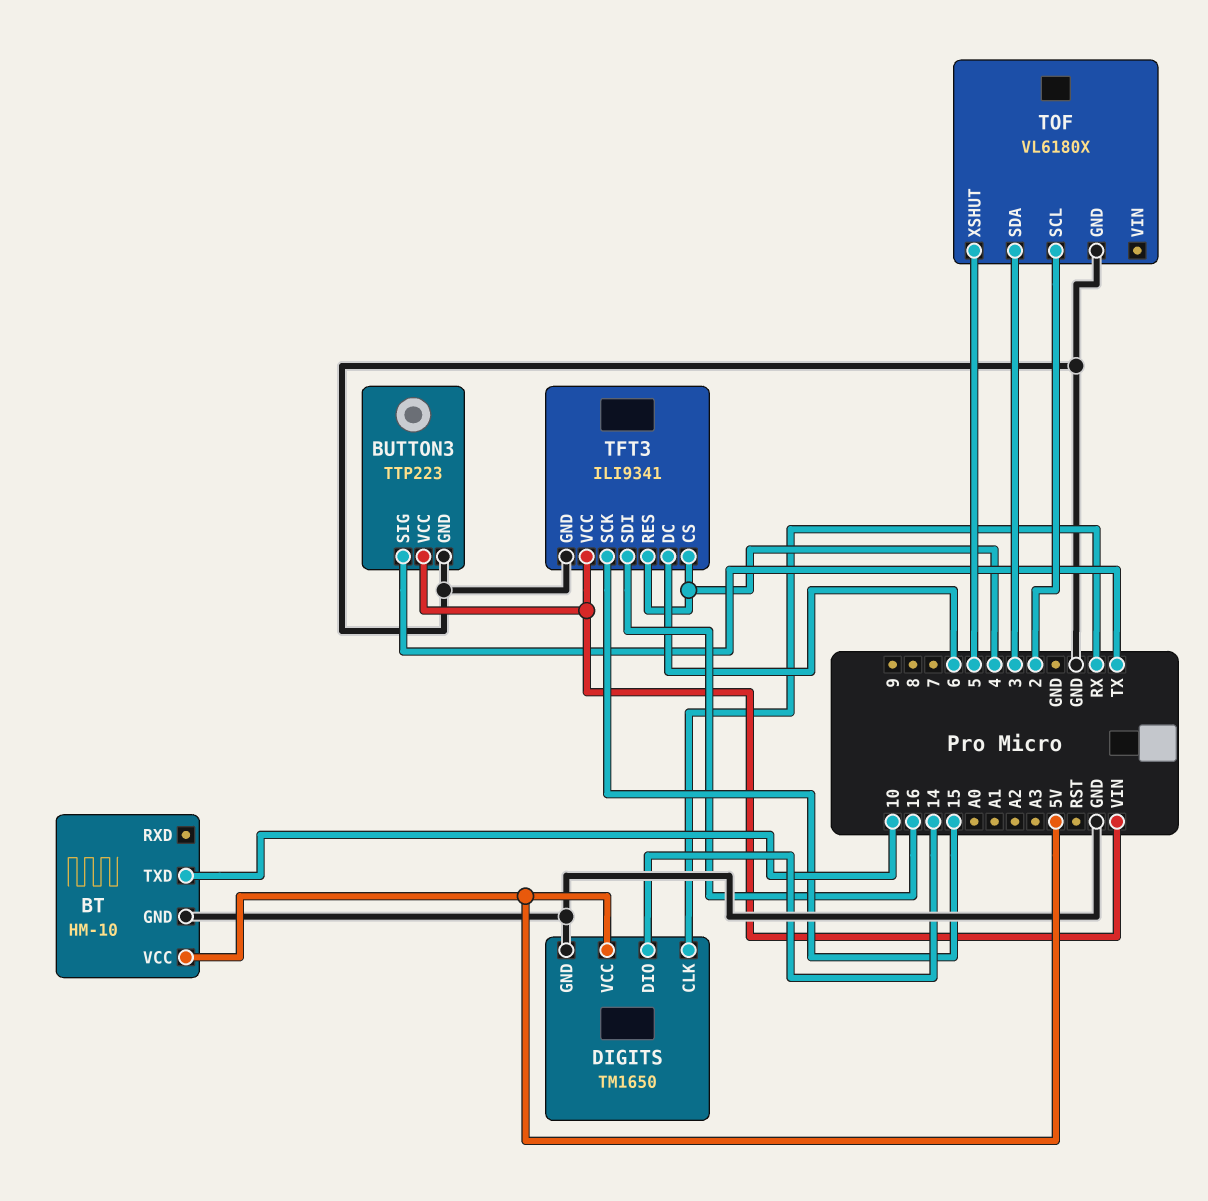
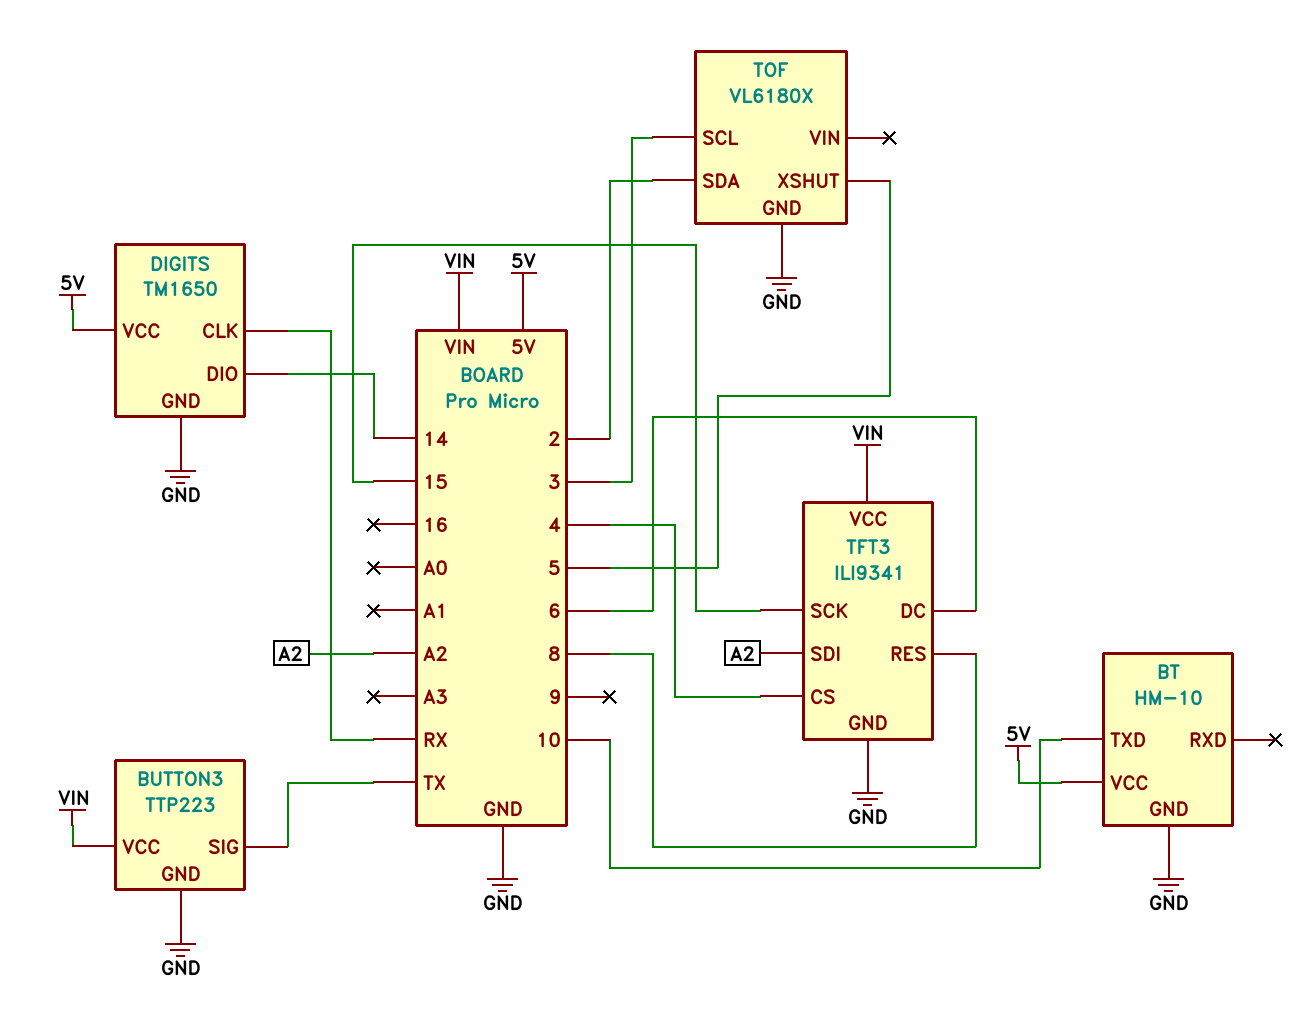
TFT3 pin RES: 4 -> 8
TFT3 pin SDI: 16 -> A2
TOF pin SCL: 2 -> 3
TOF pin SDA: 3 -> 2

